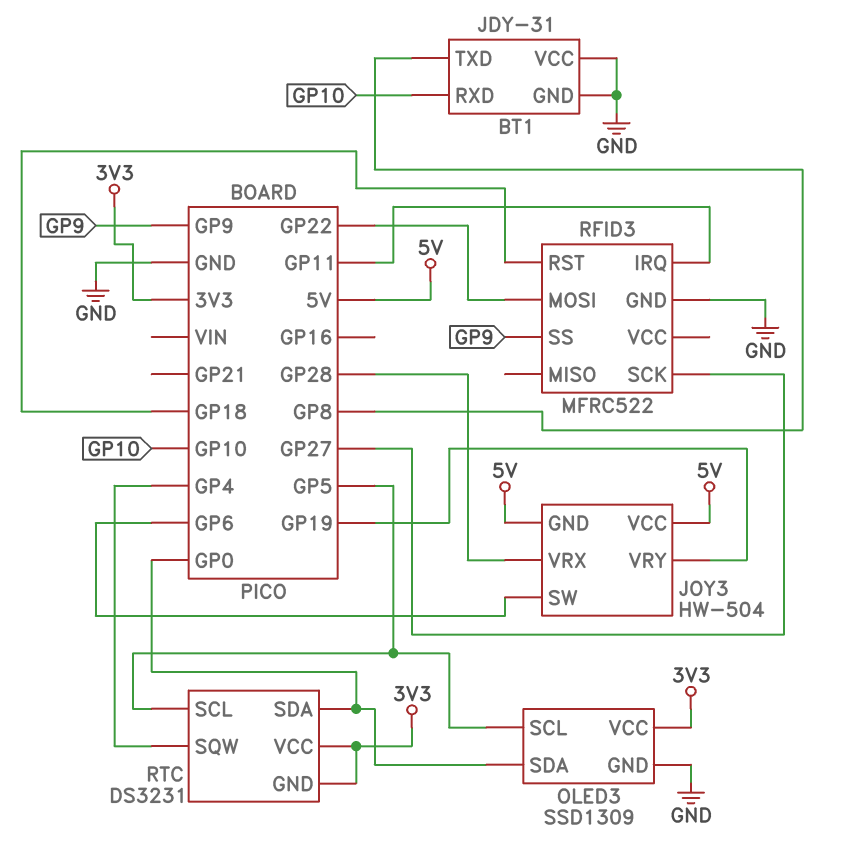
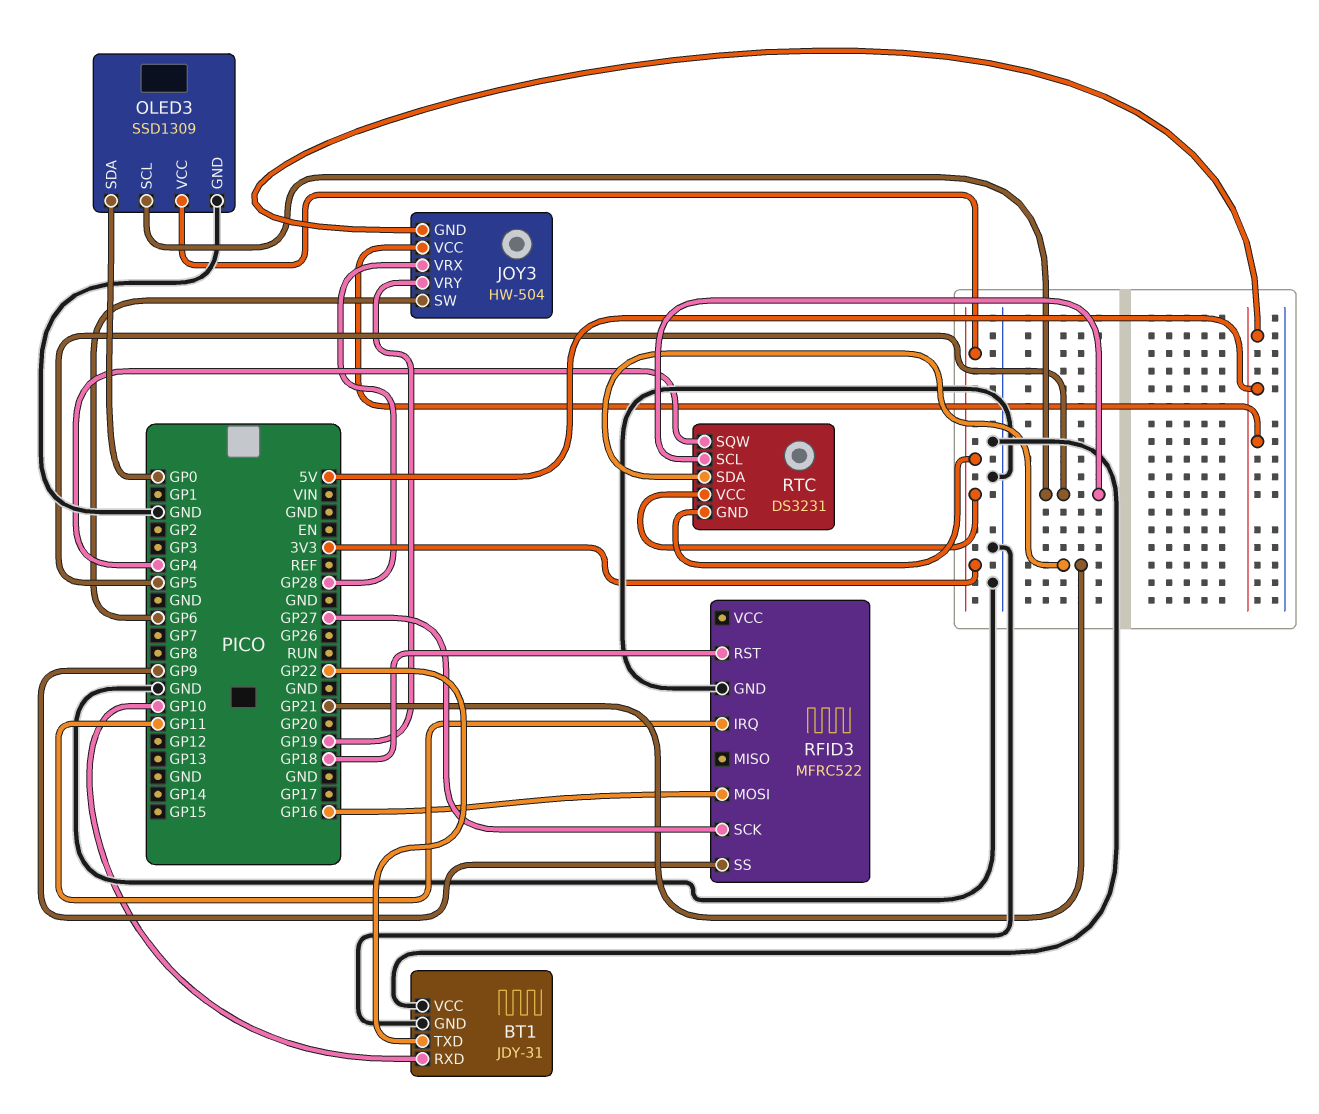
BT1 pin TXD: GP8 -> GP22
RFID3 pin MOSI: GP22 -> GP16
RTC pin SDA: GP0 -> GP21

